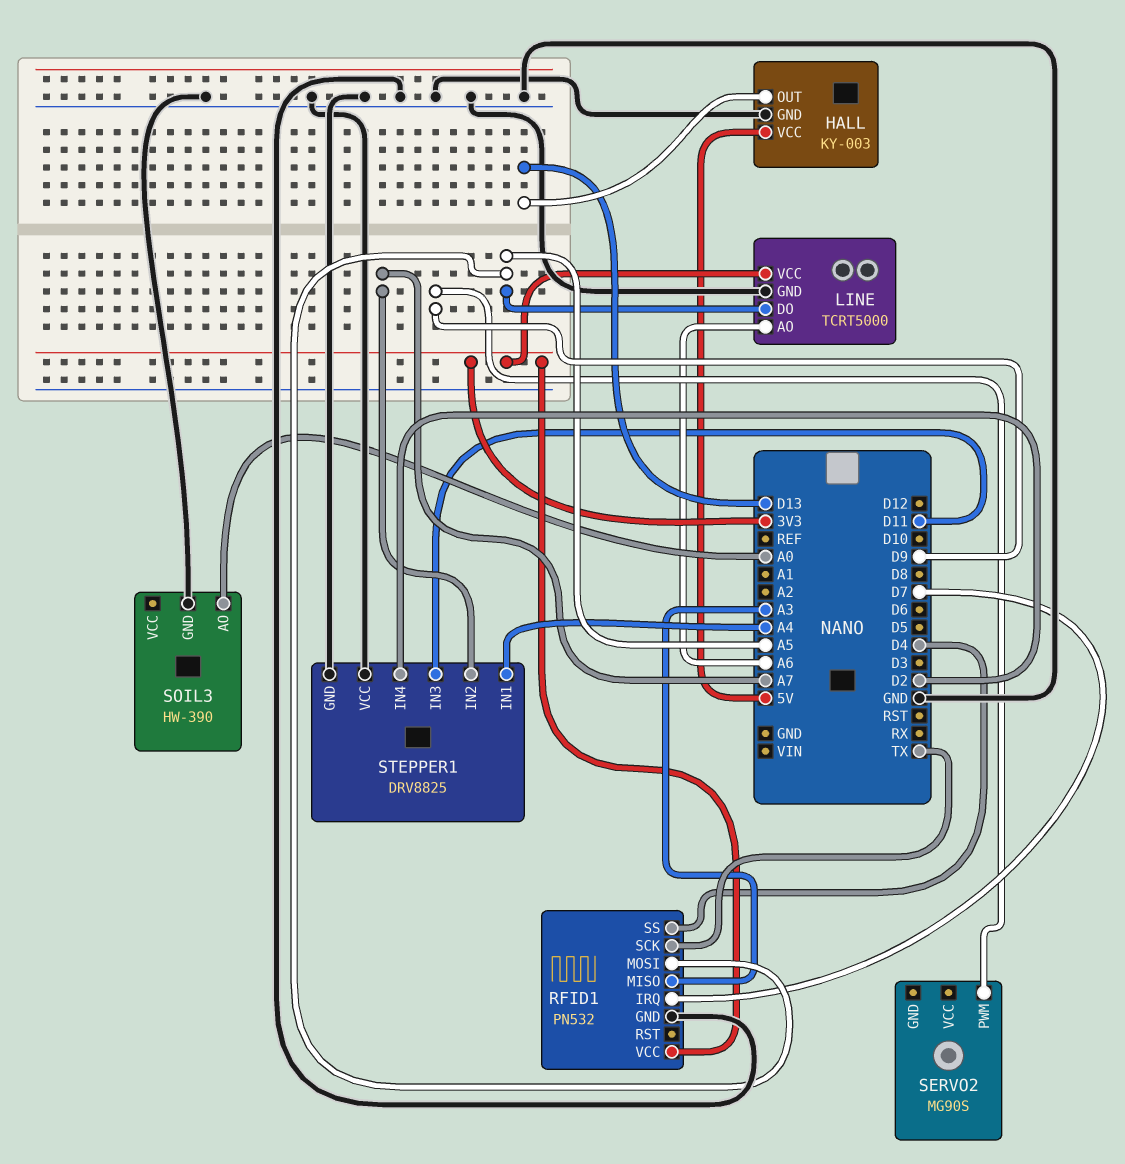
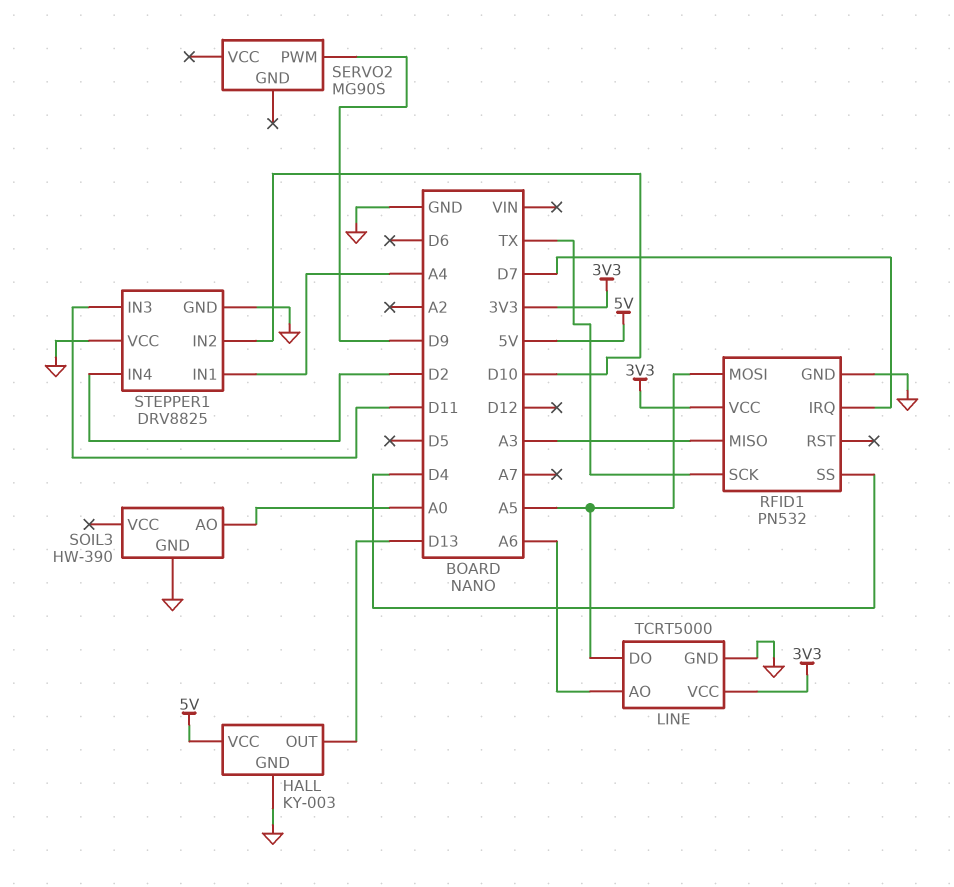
STEPPER1 pin IN2: A7 -> D10

